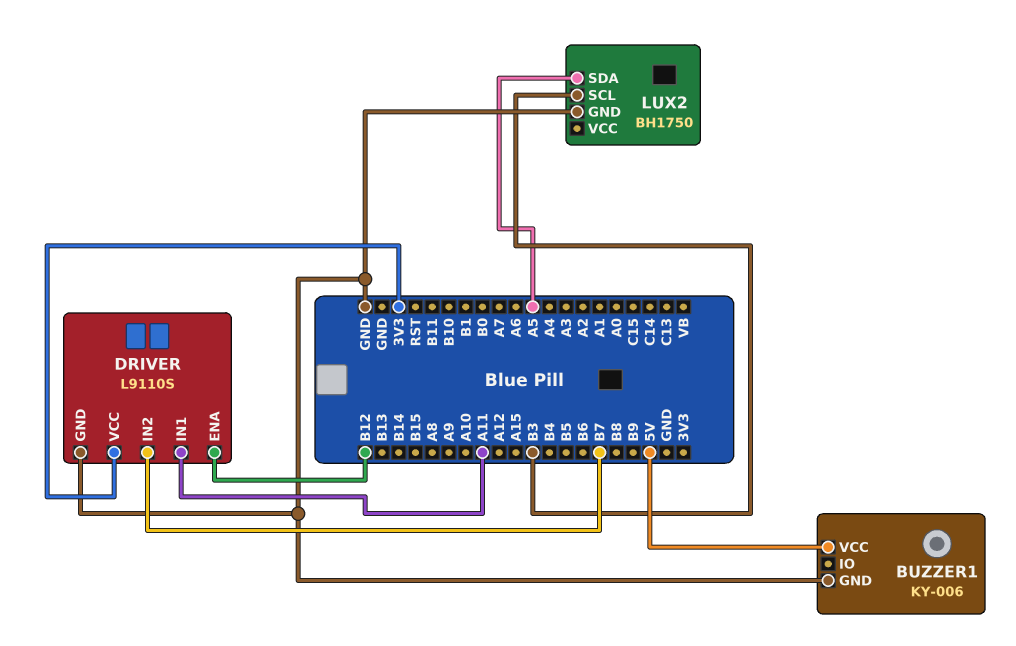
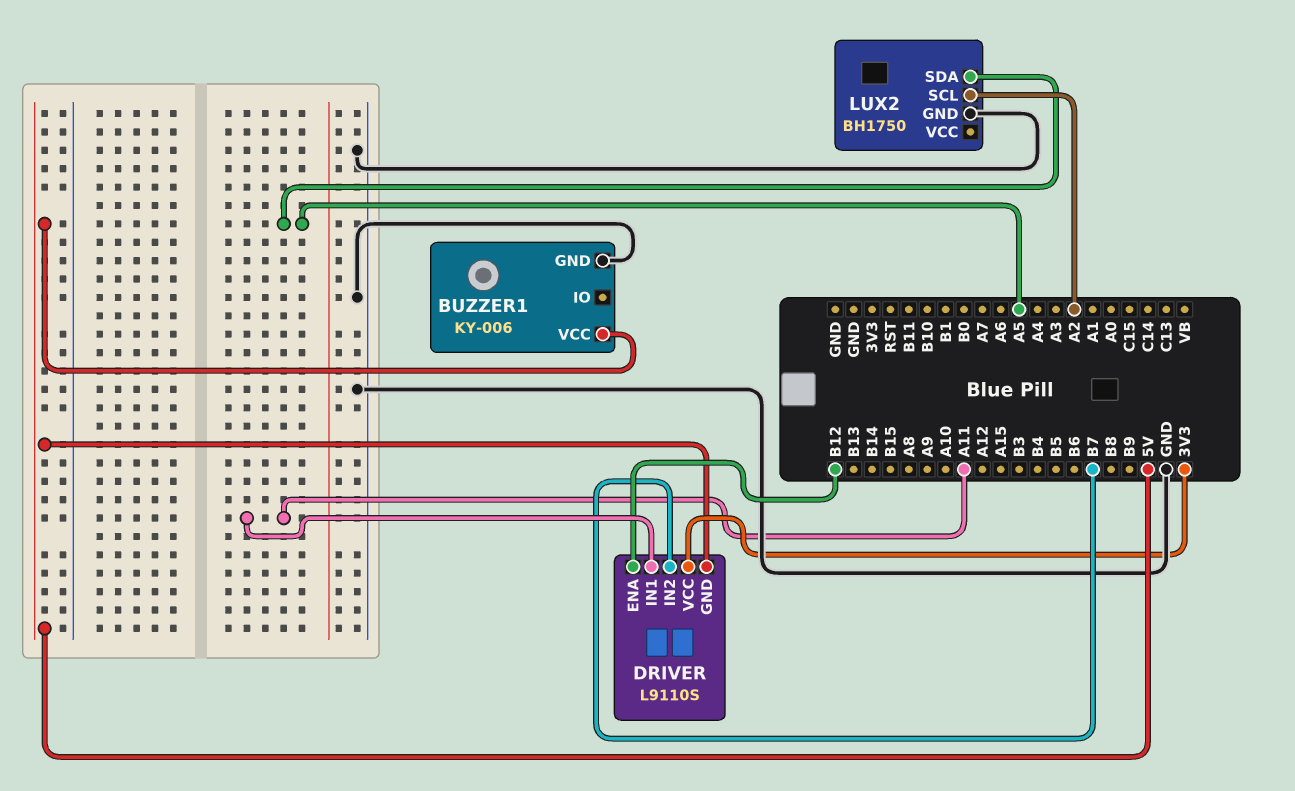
DRIVER pin GND: GND -> 5V
LUX2 pin SCL: B3 -> A2

